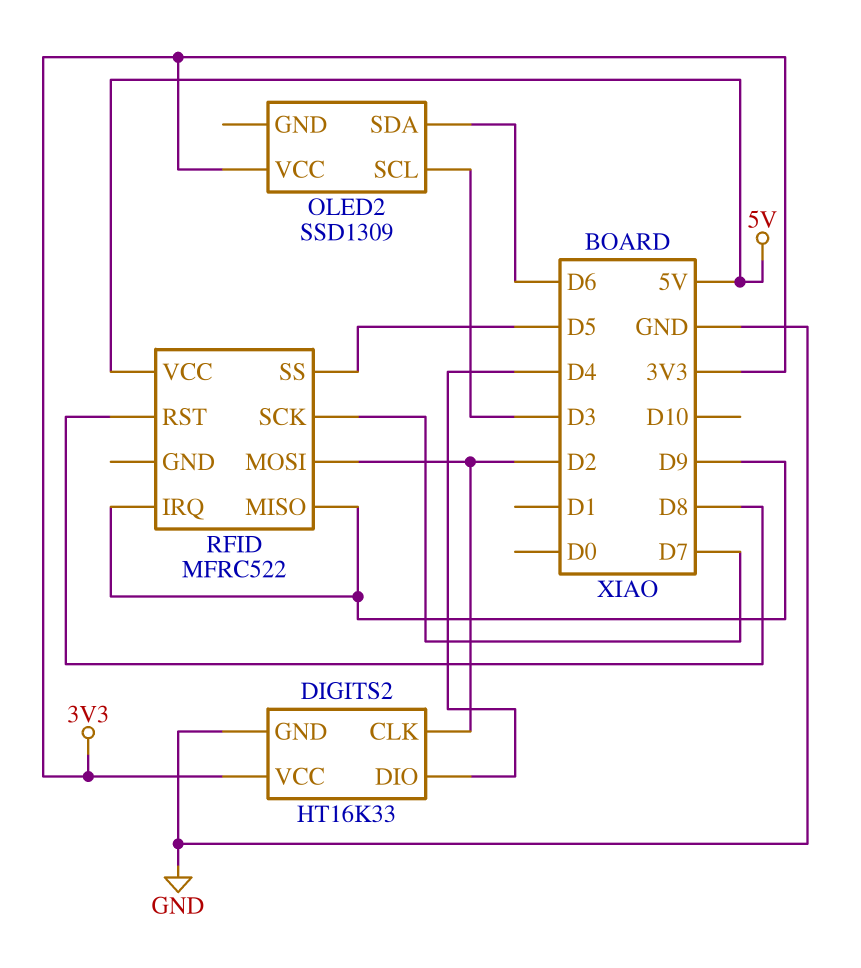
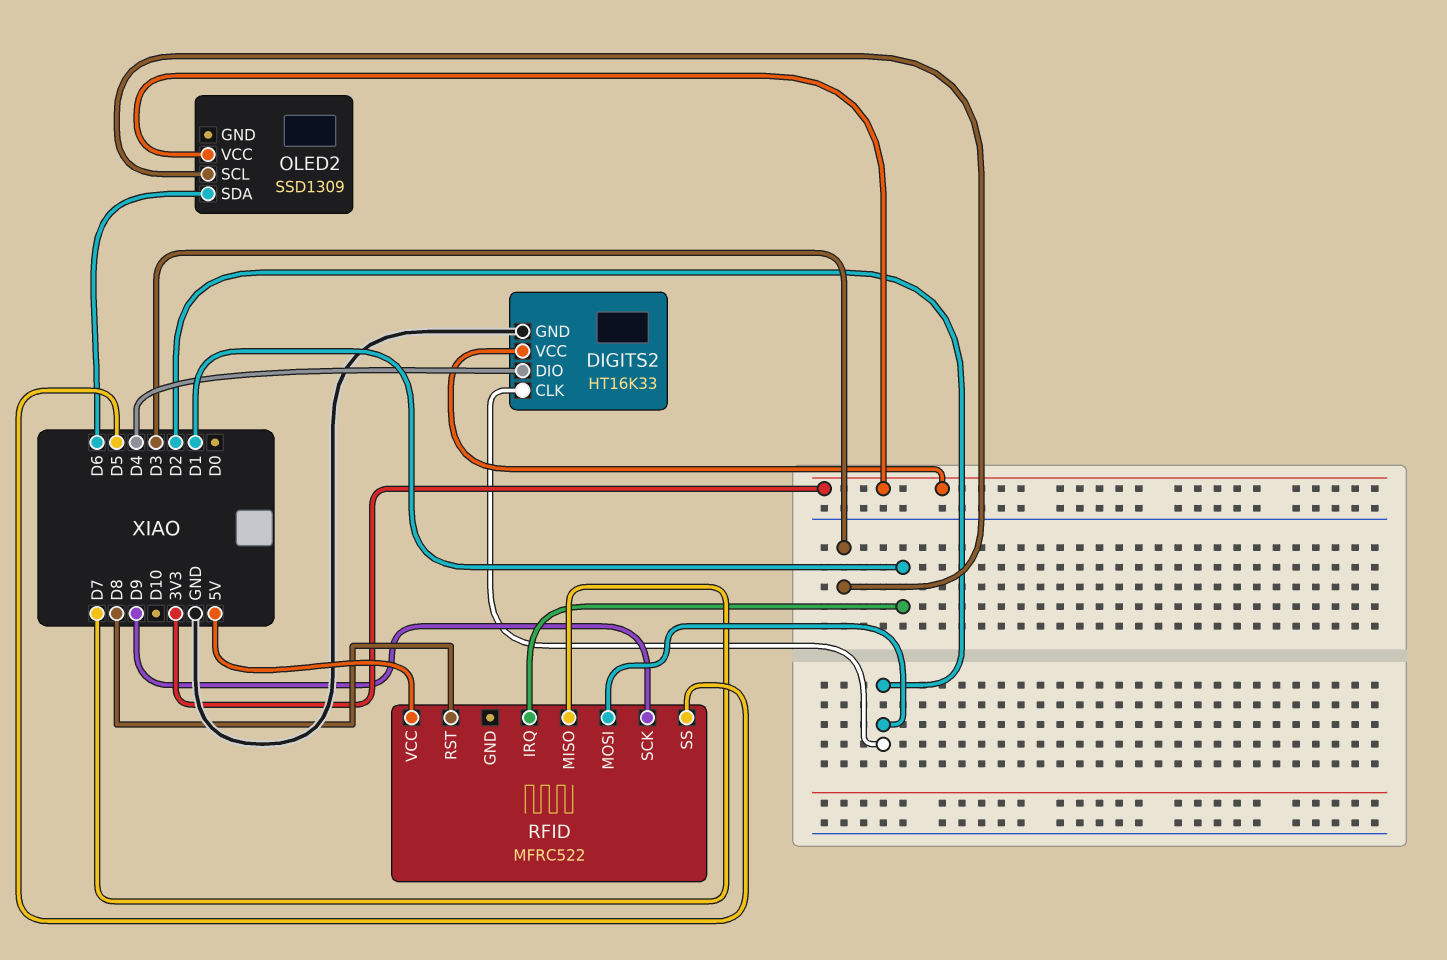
RFID pin IRQ: D9 -> D1
RFID pin MISO: D9 -> D7
RFID pin SCK: D7 -> D9

